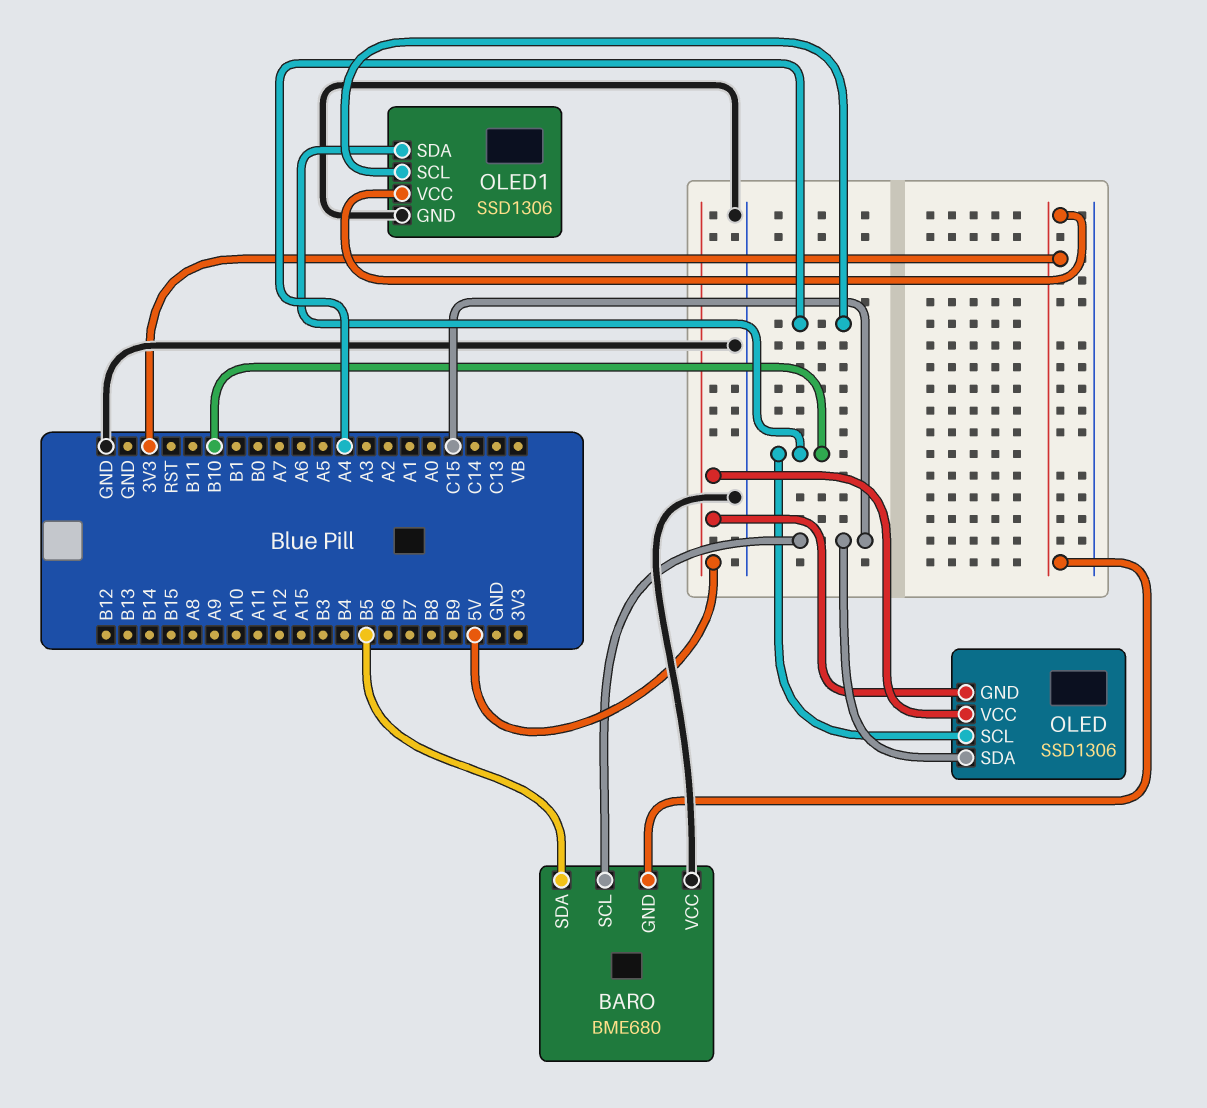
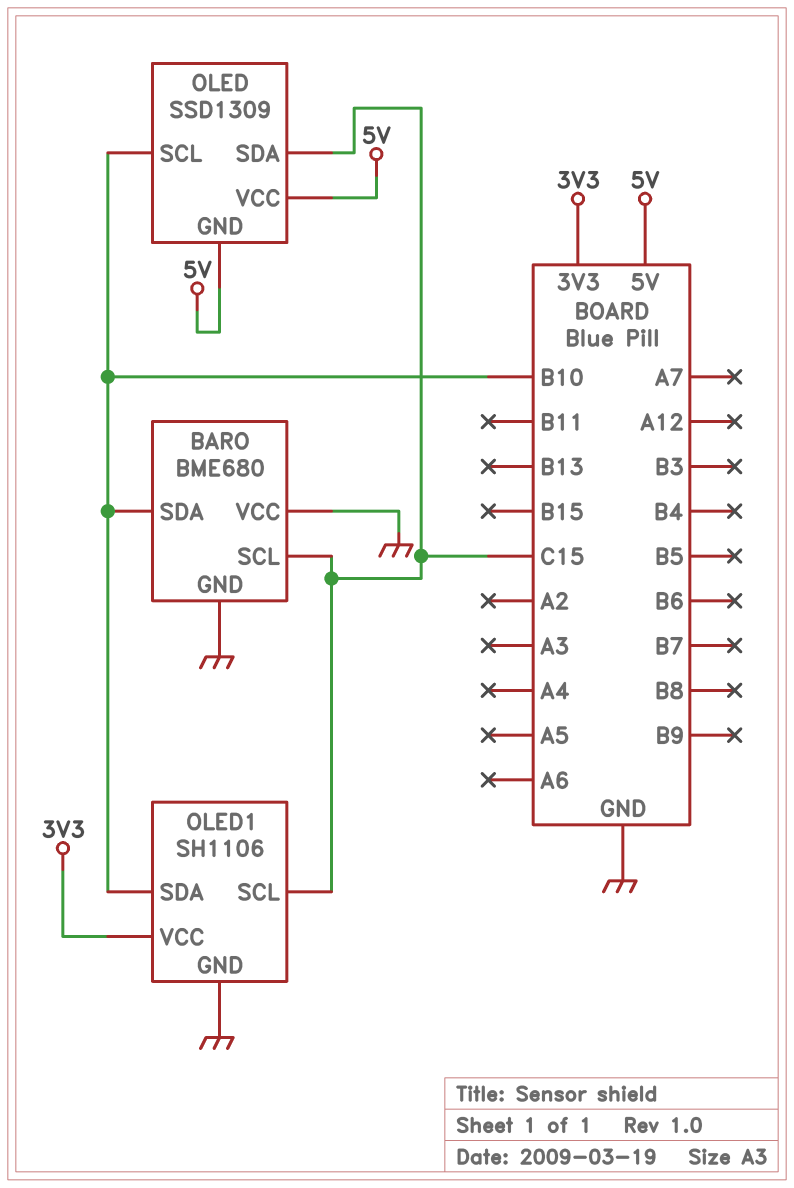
BARO pin GND: 3V3 -> GND
BARO pin SDA: B5 -> B10
OLED: SSD1306 -> SSD1309
OLED1: SSD1306 -> SH1106
OLED1 pin SCL: A4 -> C15

